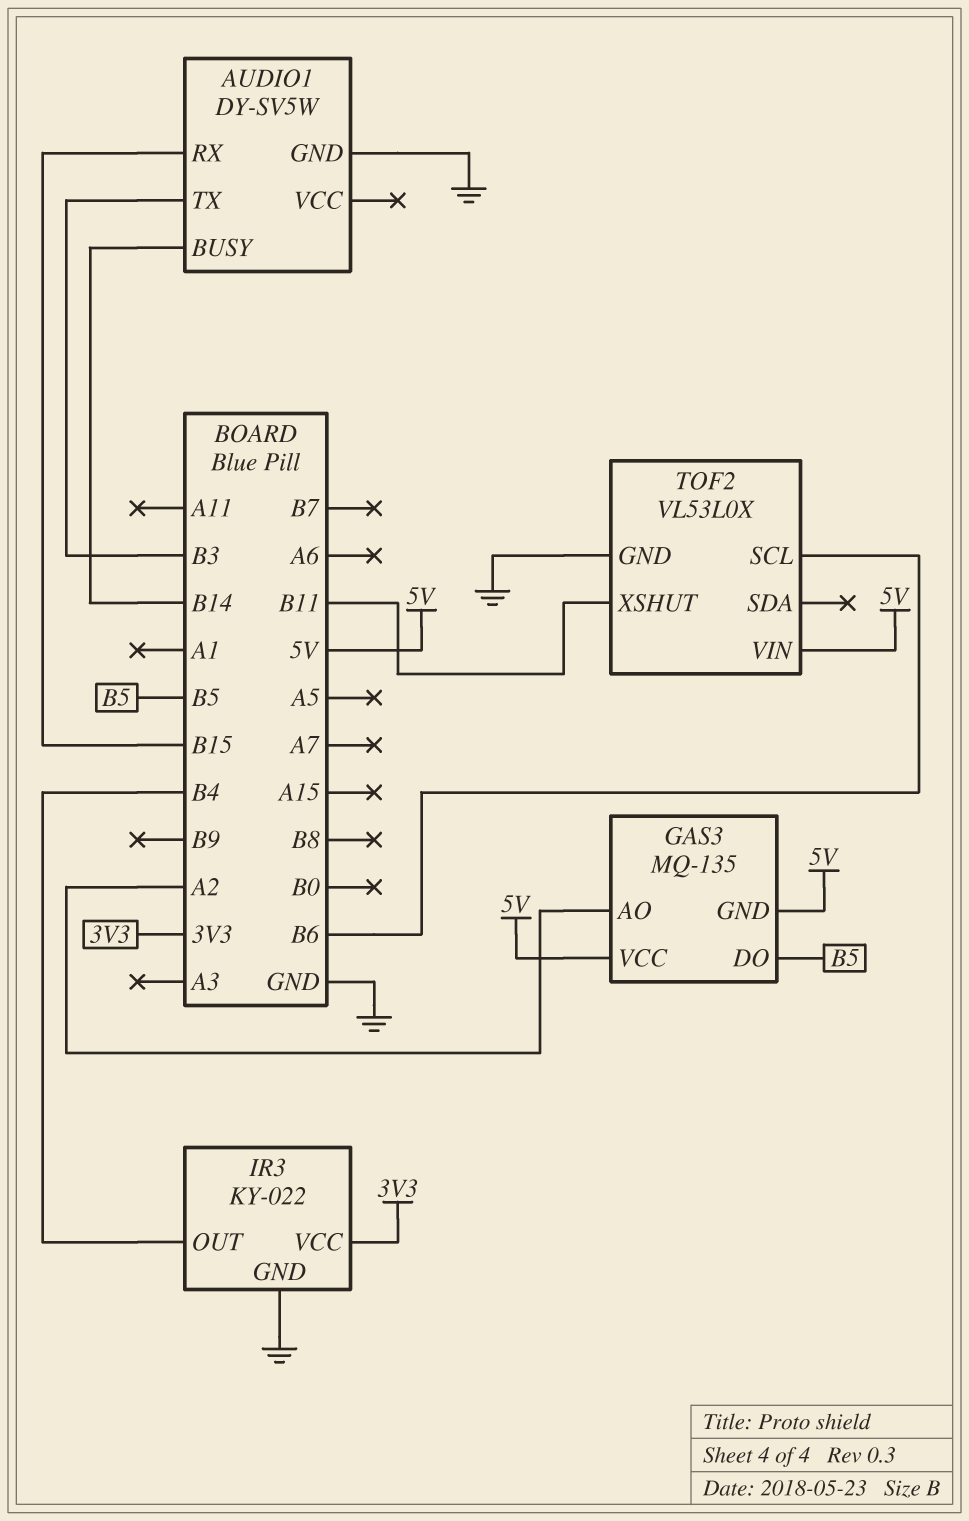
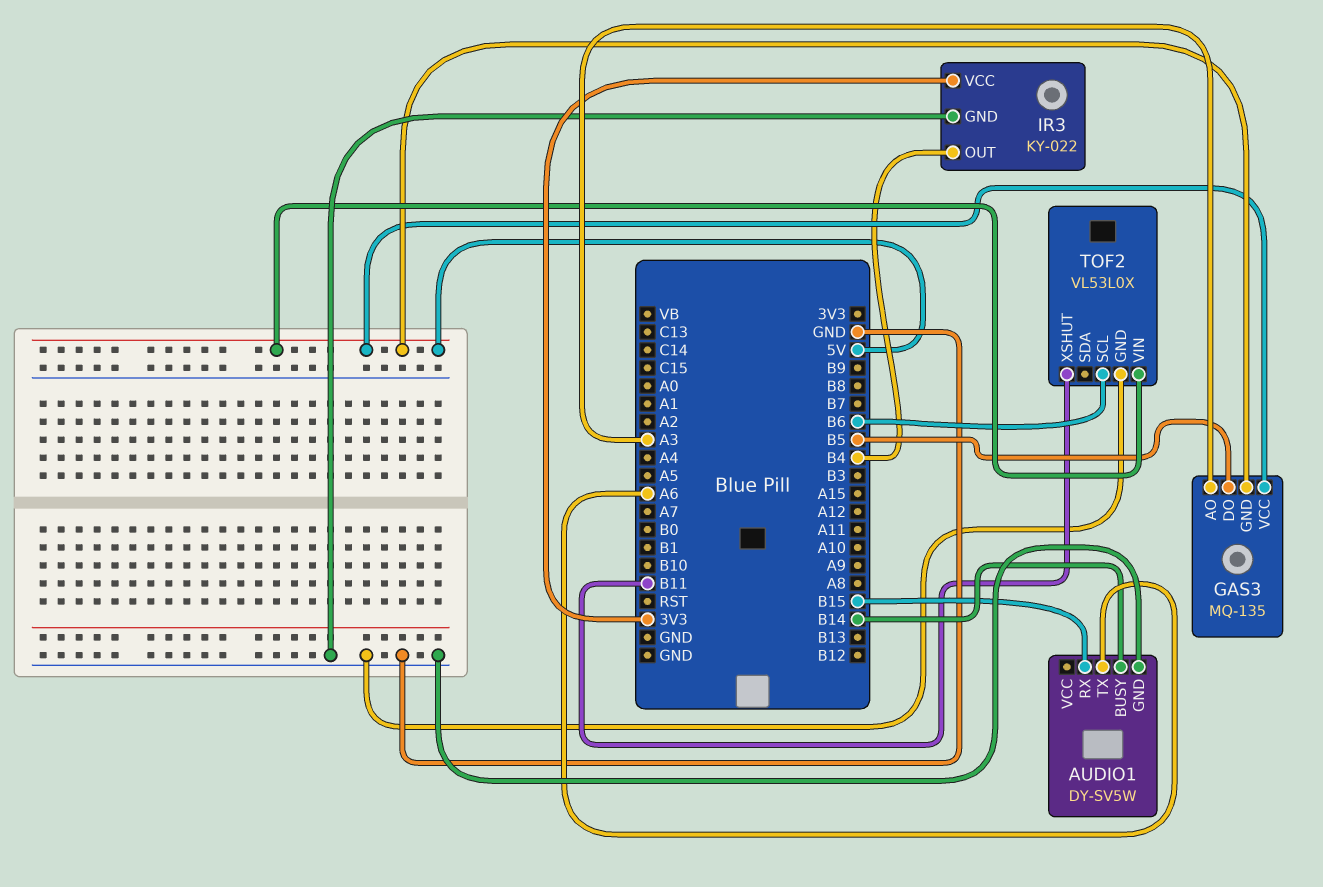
AUDIO1 pin TX: B3 -> A6
GAS3 pin AO: A2 -> A3

